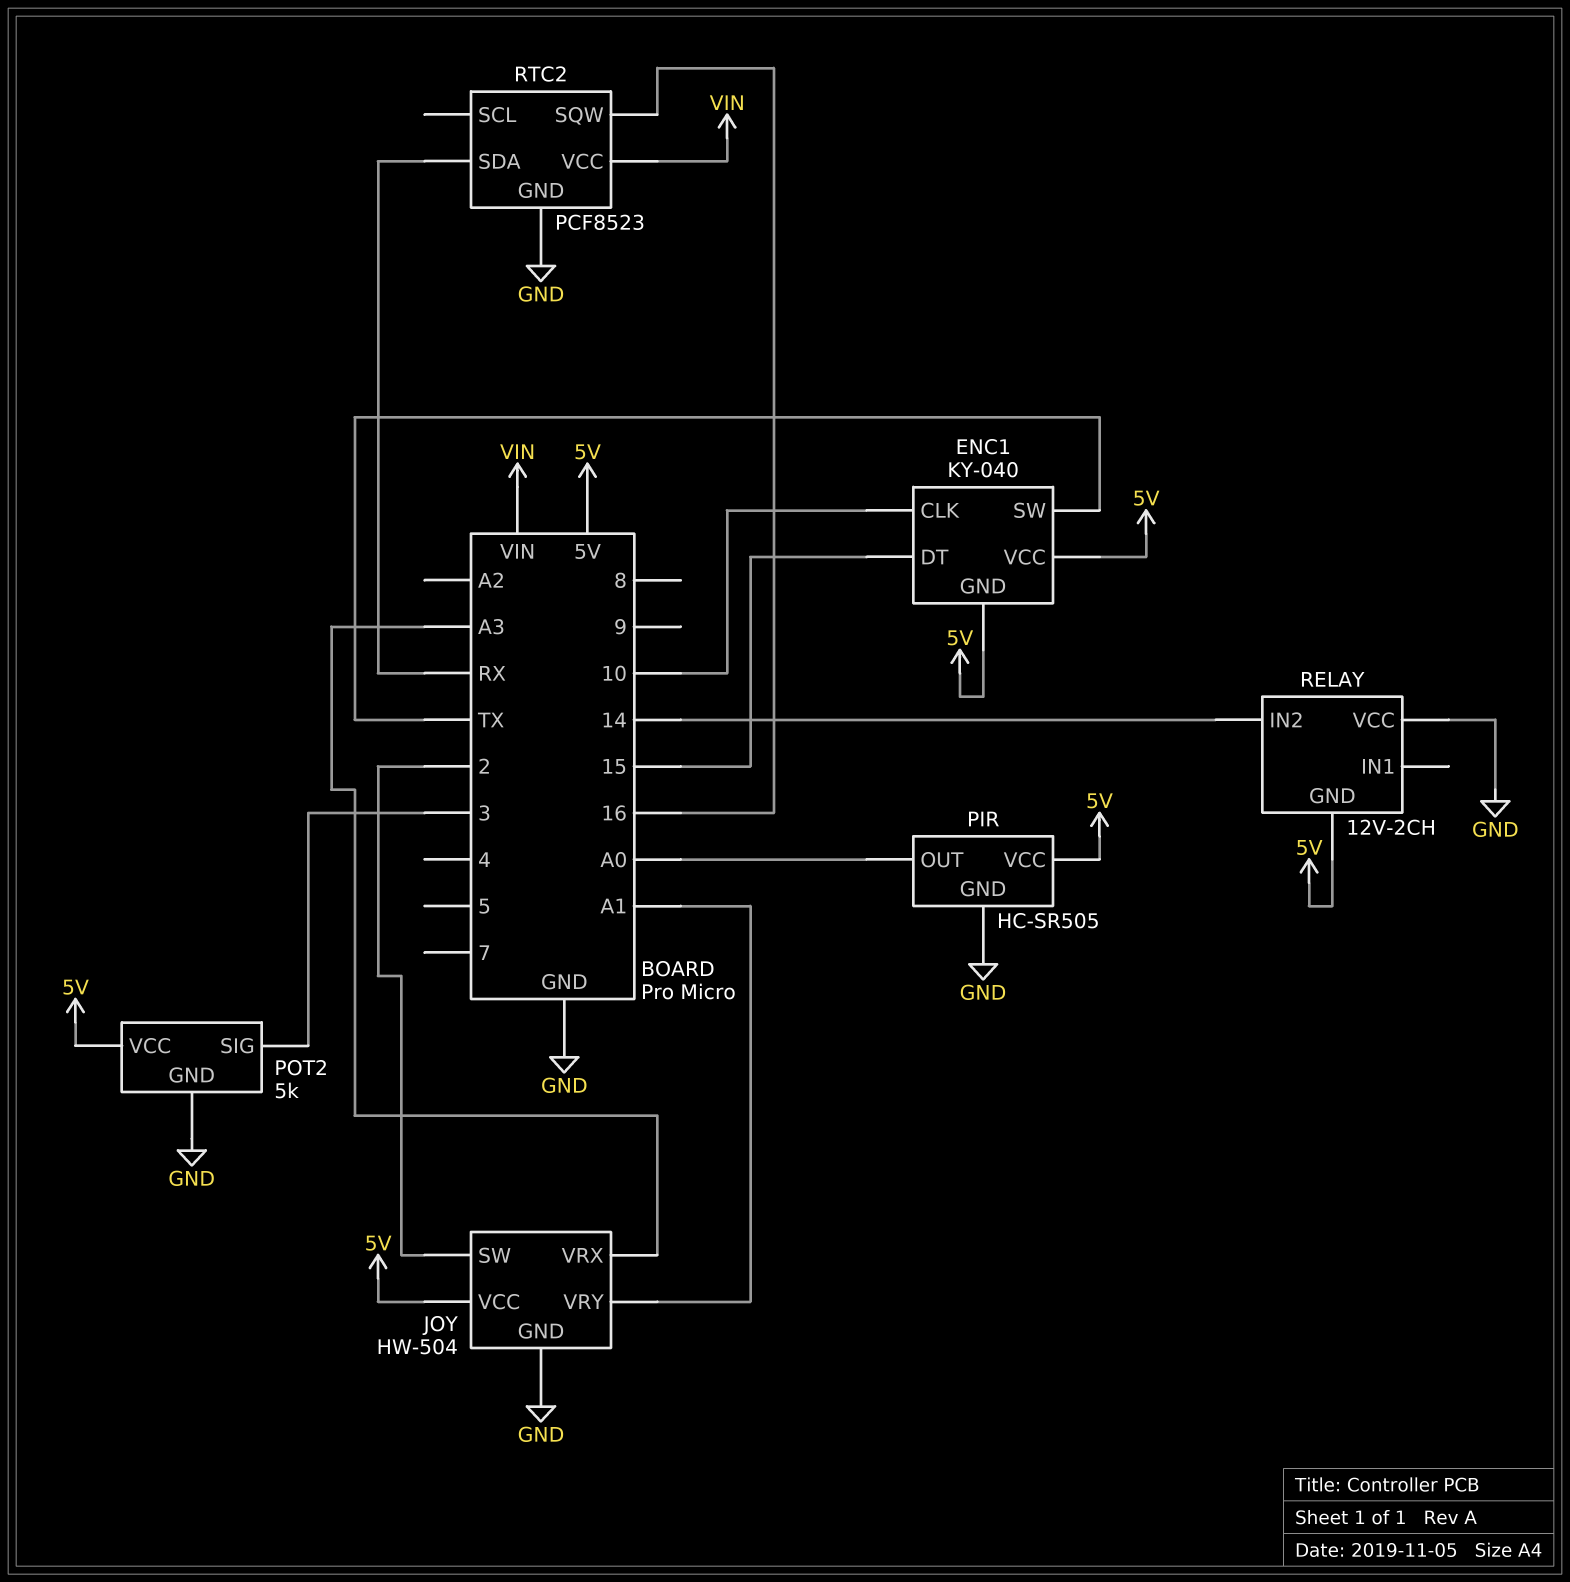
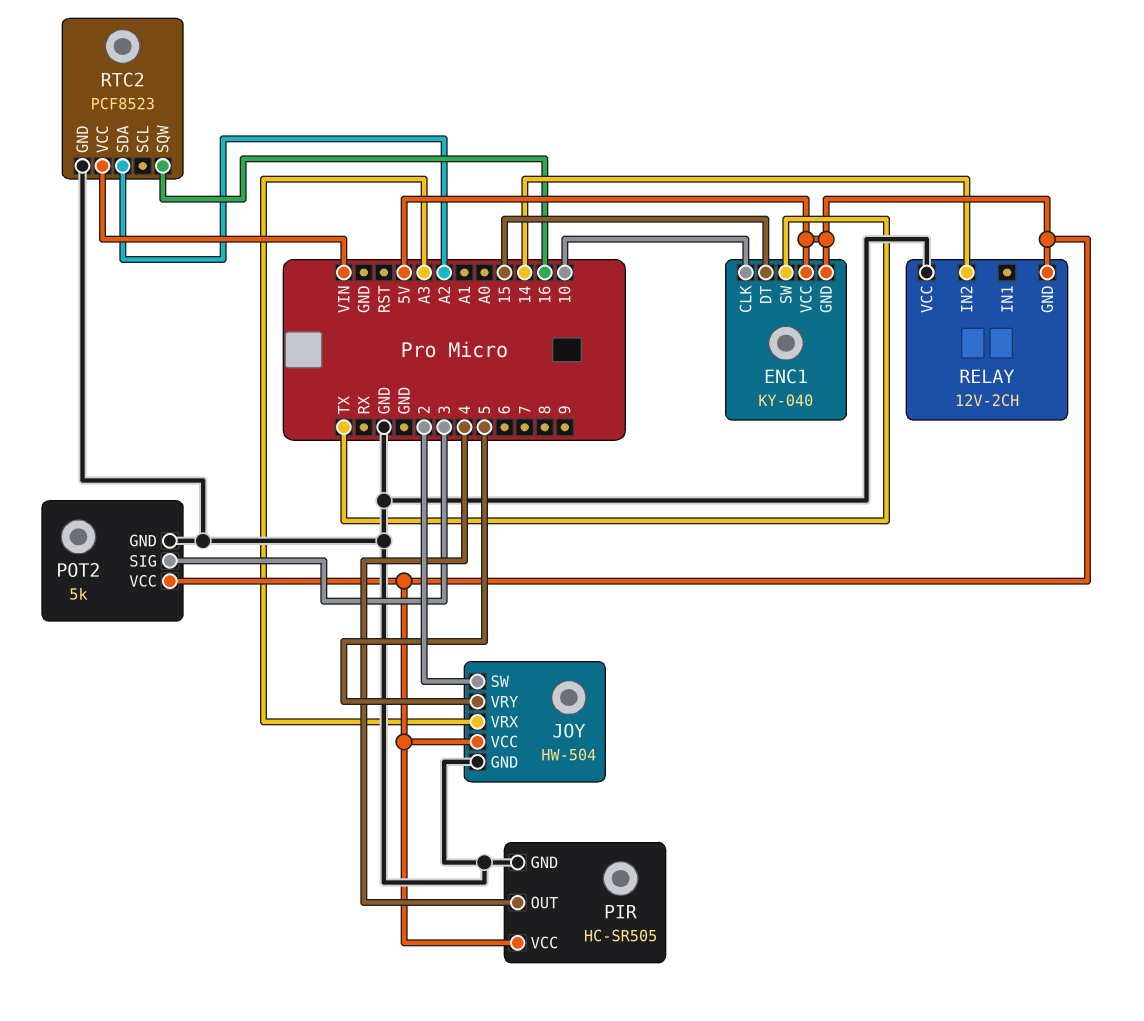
JOY pin VRY: A1 -> 5
PIR pin OUT: A0 -> 4
RTC2 pin SDA: RX -> A2

